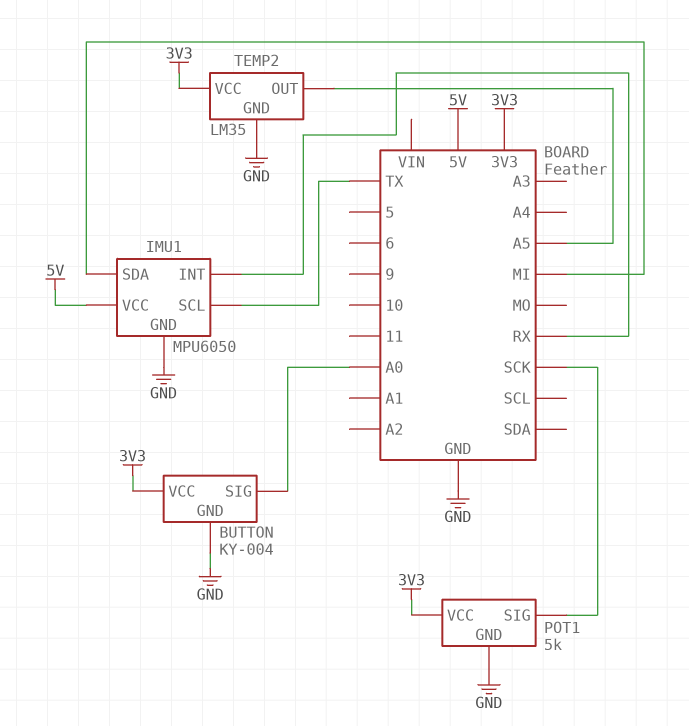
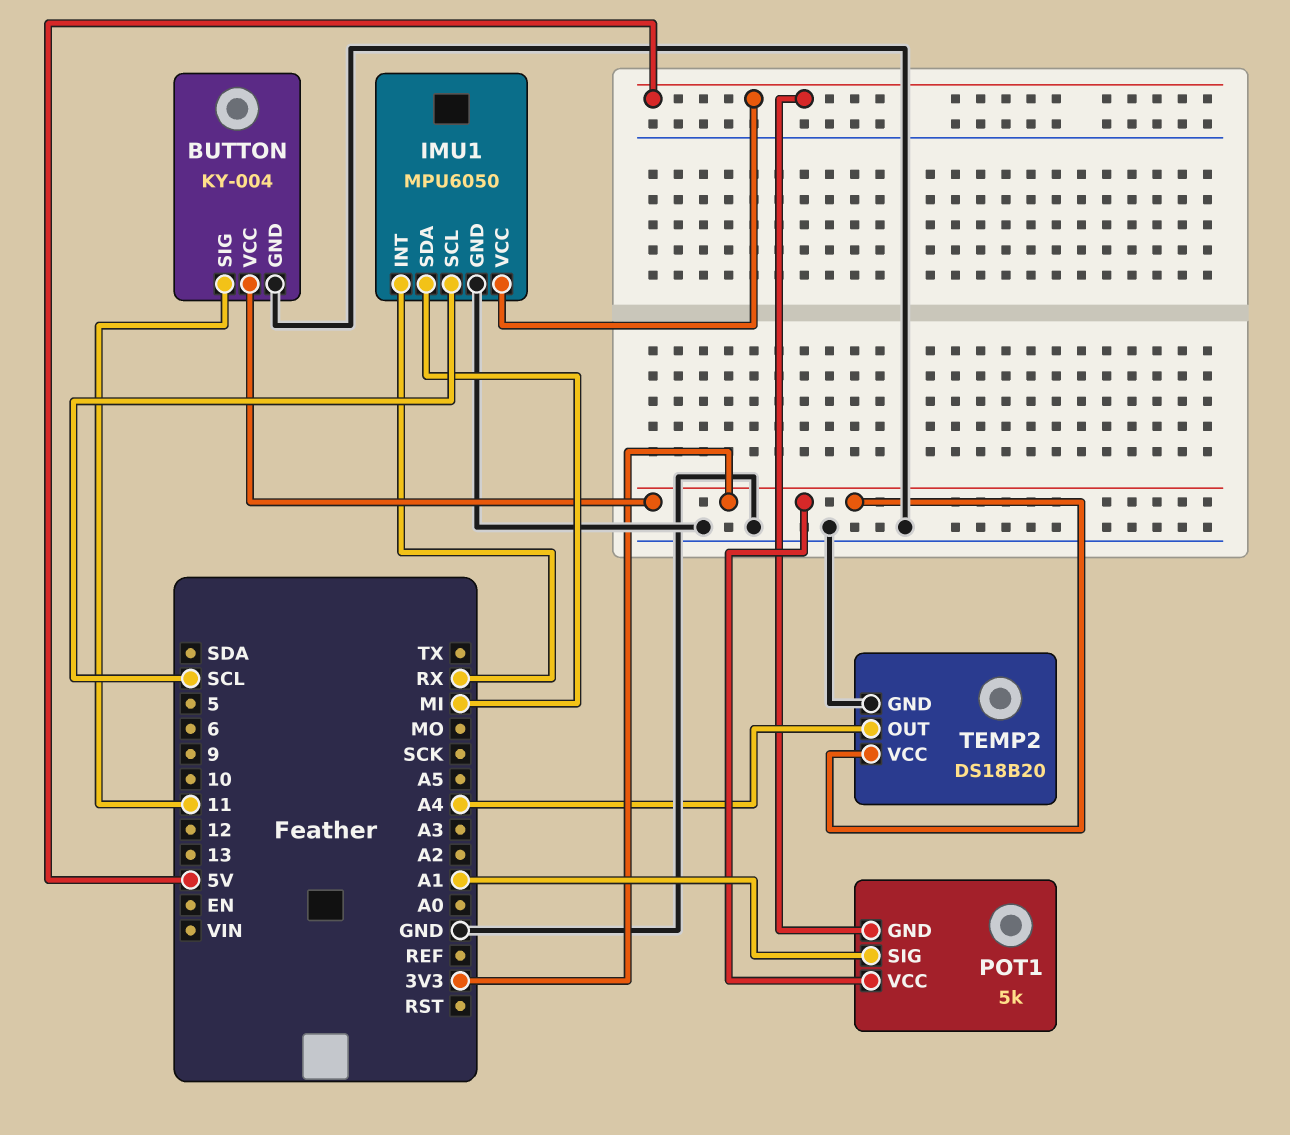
BUTTON pin SIG: A0 -> 11
IMU1 pin SCL: TX -> SCL
POT1 pin GND: GND -> 5V
POT1 pin SIG: SCK -> A1
TEMP2: LM35 -> DS18B20
TEMP2 pin OUT: A5 -> A4

